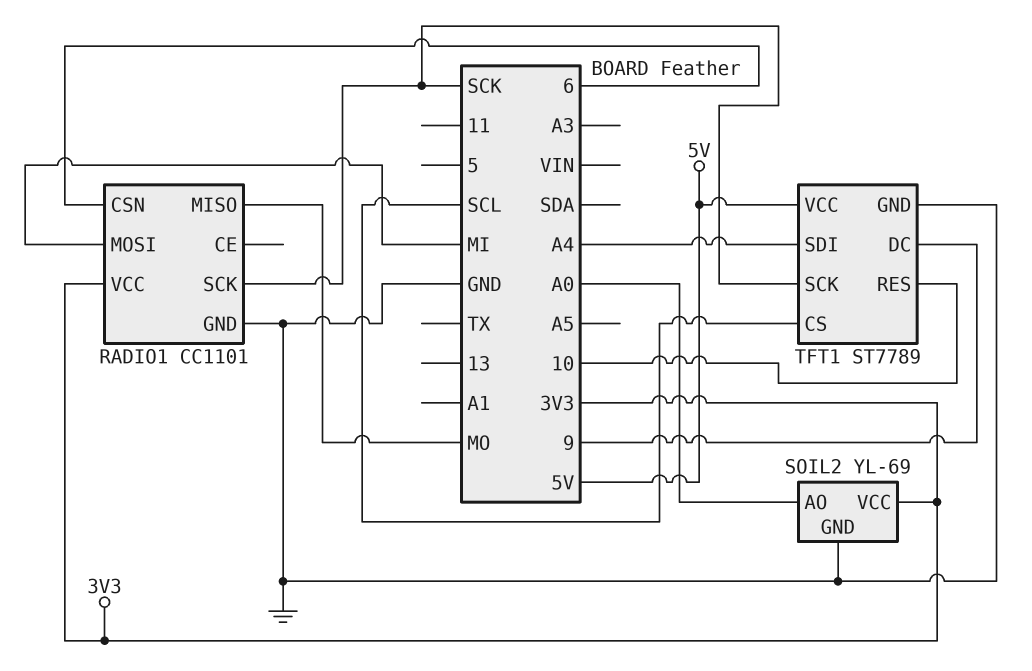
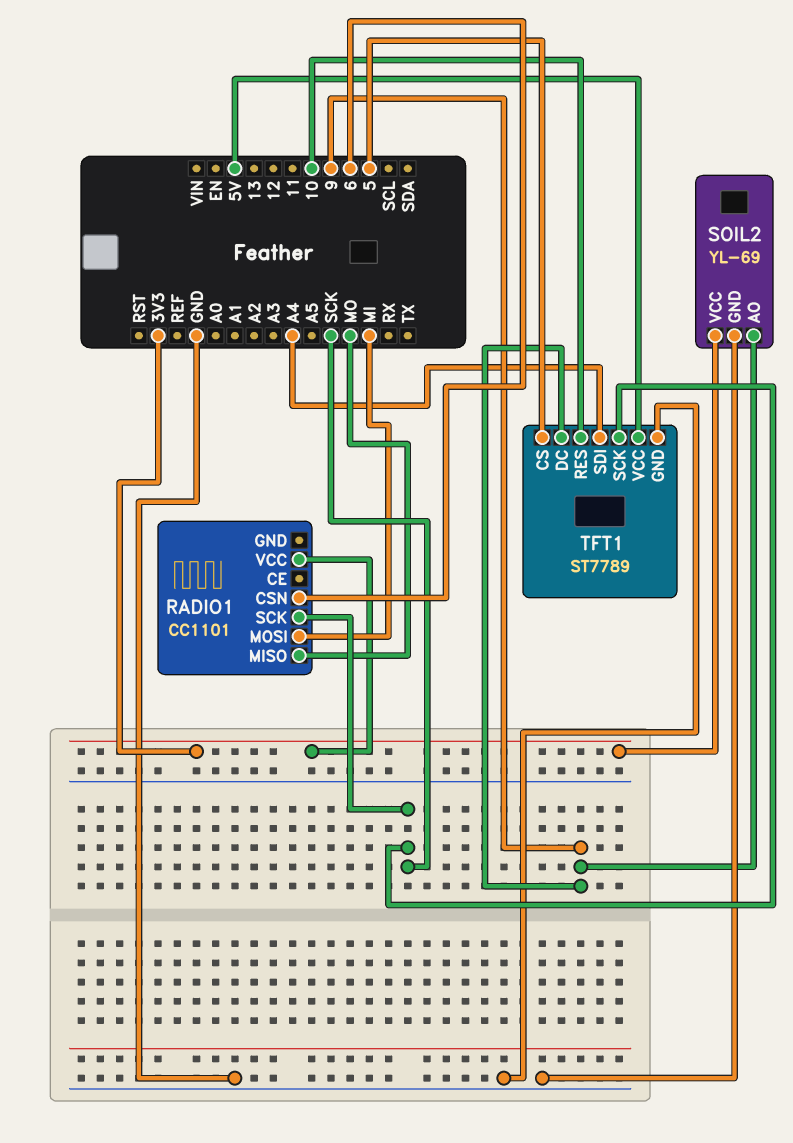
RADIO1 pin GND: GND -> none
SOIL2 pin AO: A0 -> 9
TFT1 pin CS: SCL -> 5

